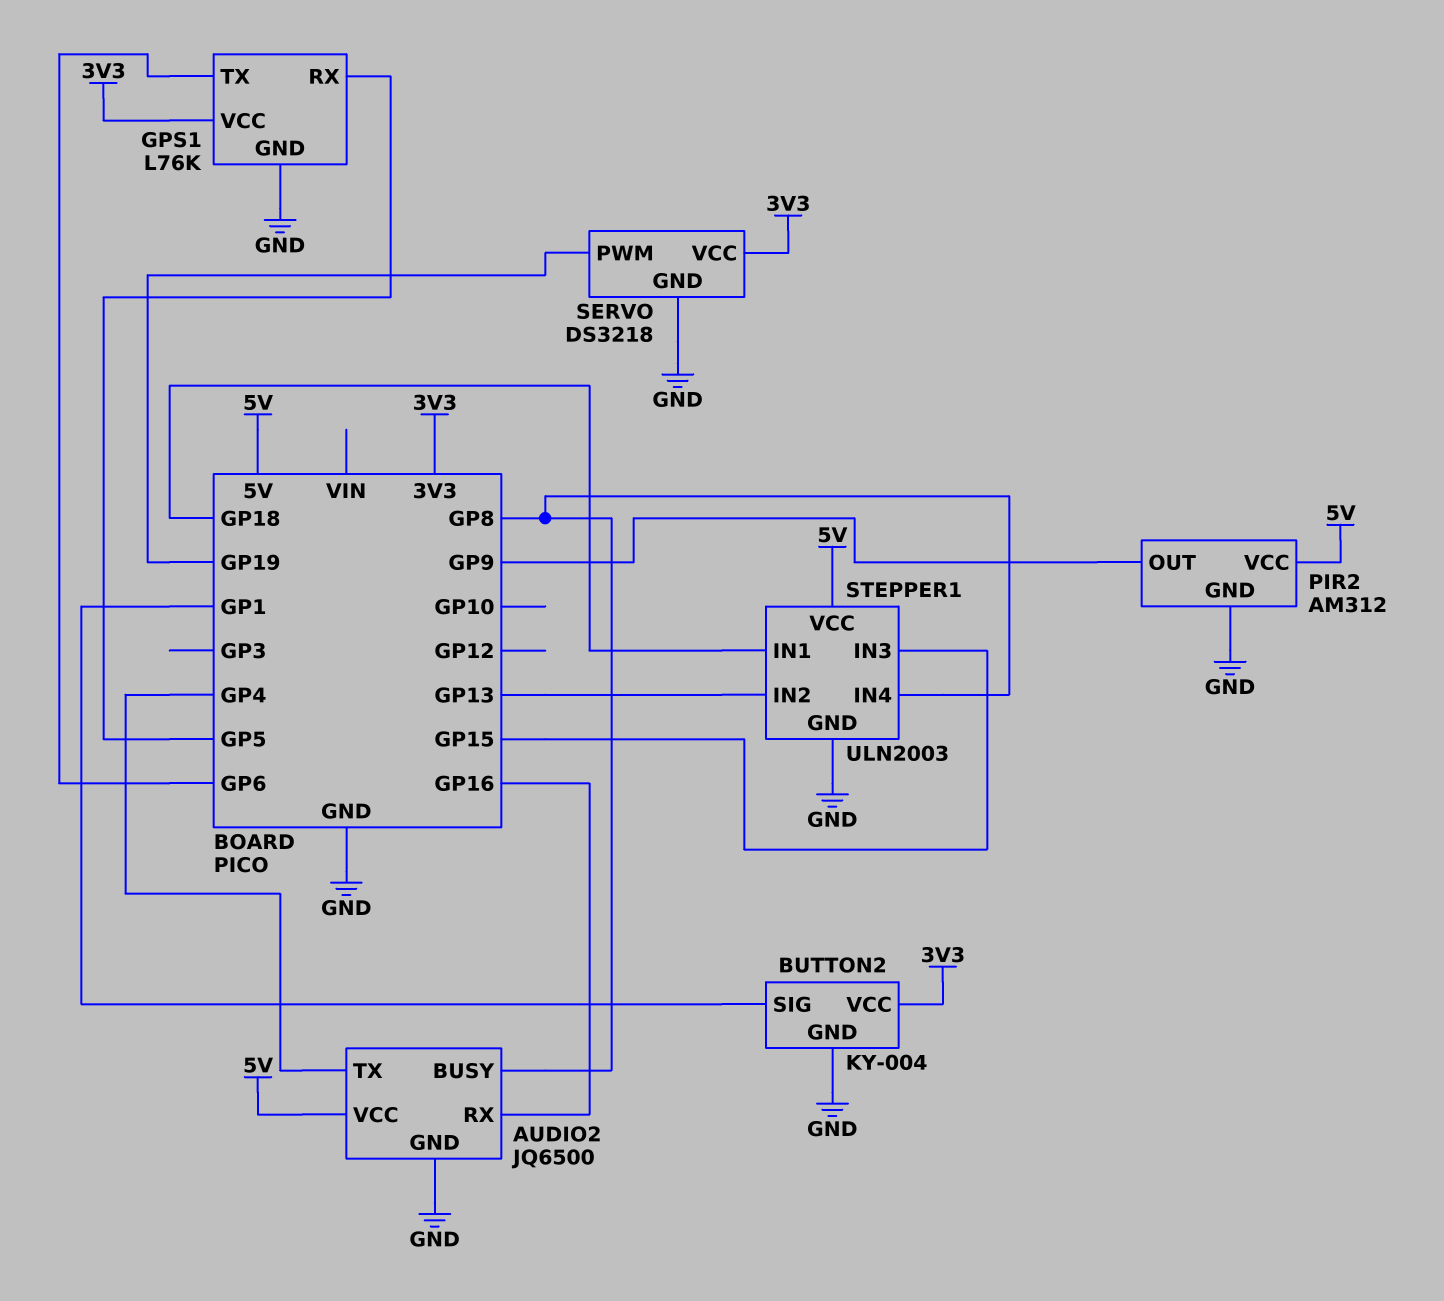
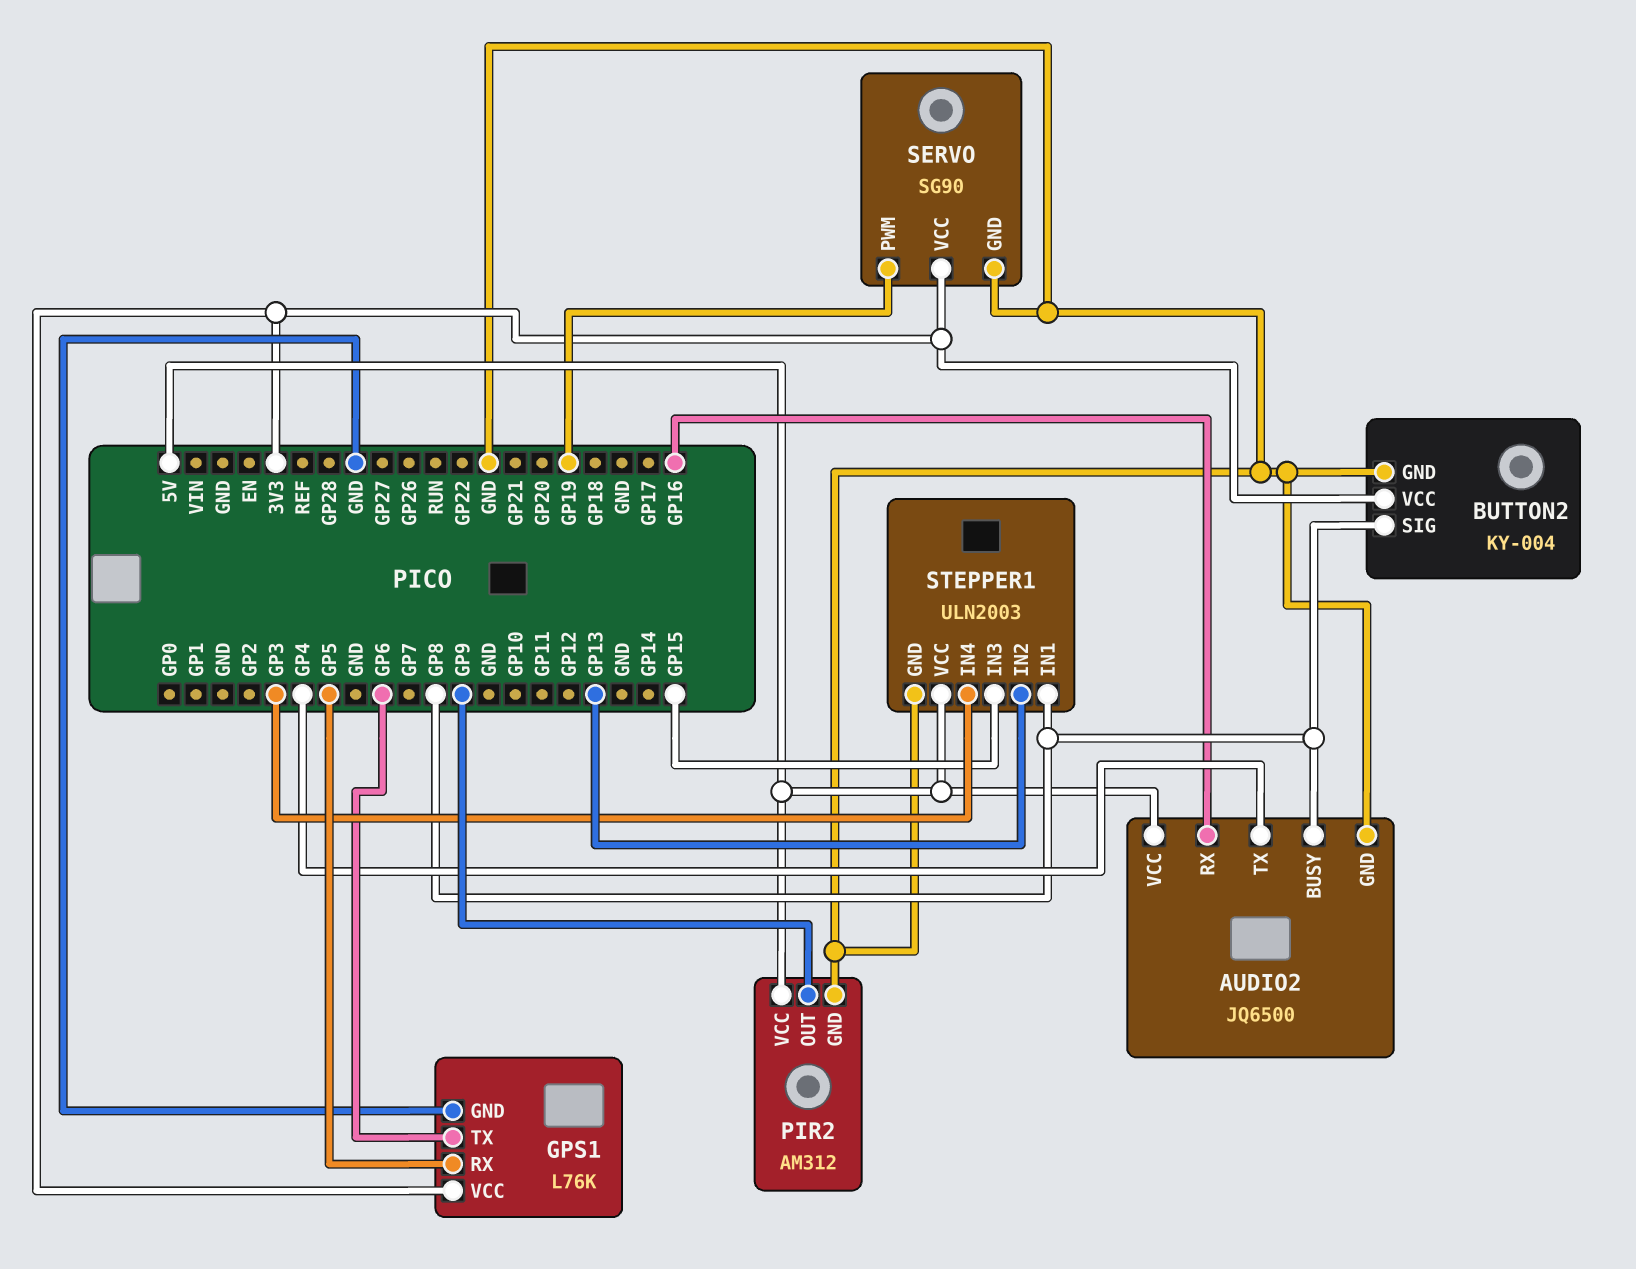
BUTTON2 pin SIG: GP1 -> GP8
SERVO: DS3218 -> SG90
STEPPER1 pin IN1: GP18 -> GP8
STEPPER1 pin IN4: GP8 -> GP3

